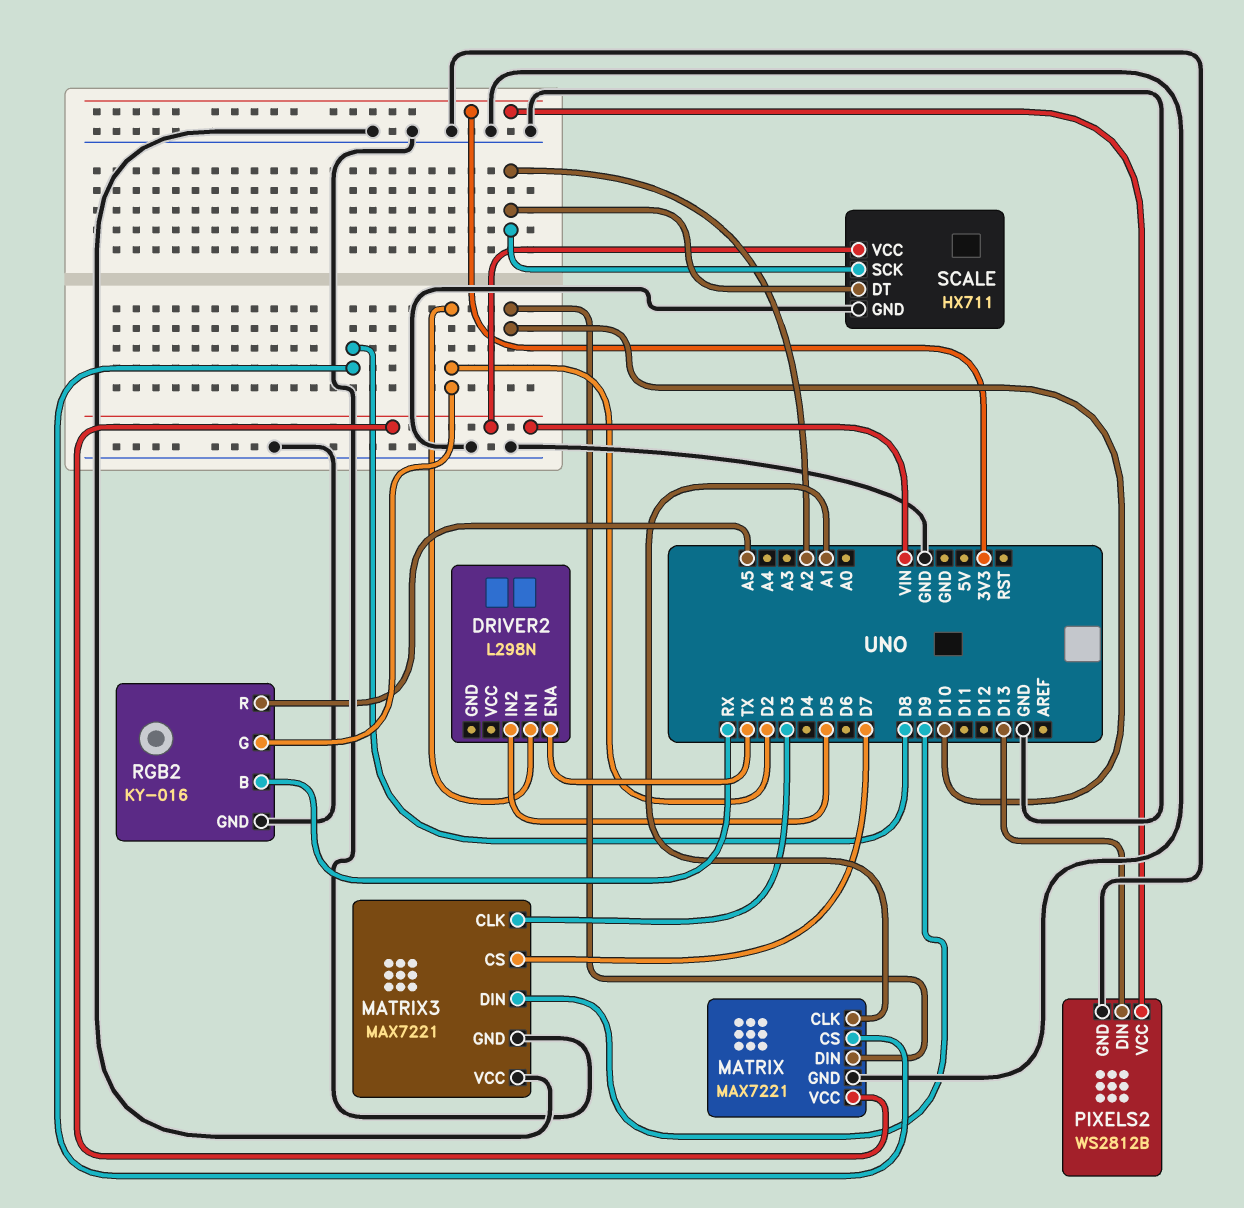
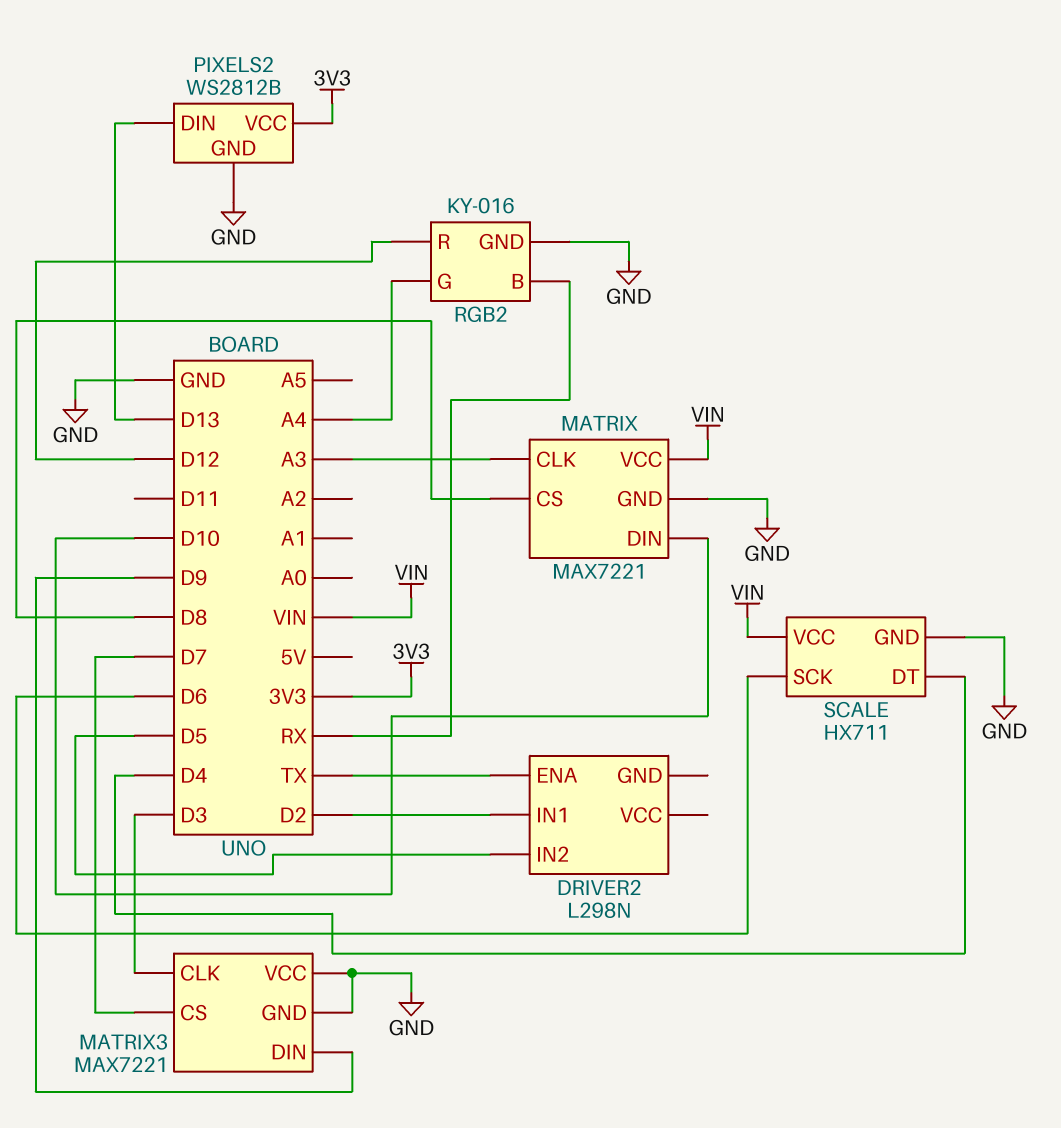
MATRIX pin CLK: A1 -> A3
RGB2 pin G: D2 -> A4
RGB2 pin R: A5 -> D12
SCALE pin DT: A2 -> D4
SCALE pin SCK: A2 -> D6

